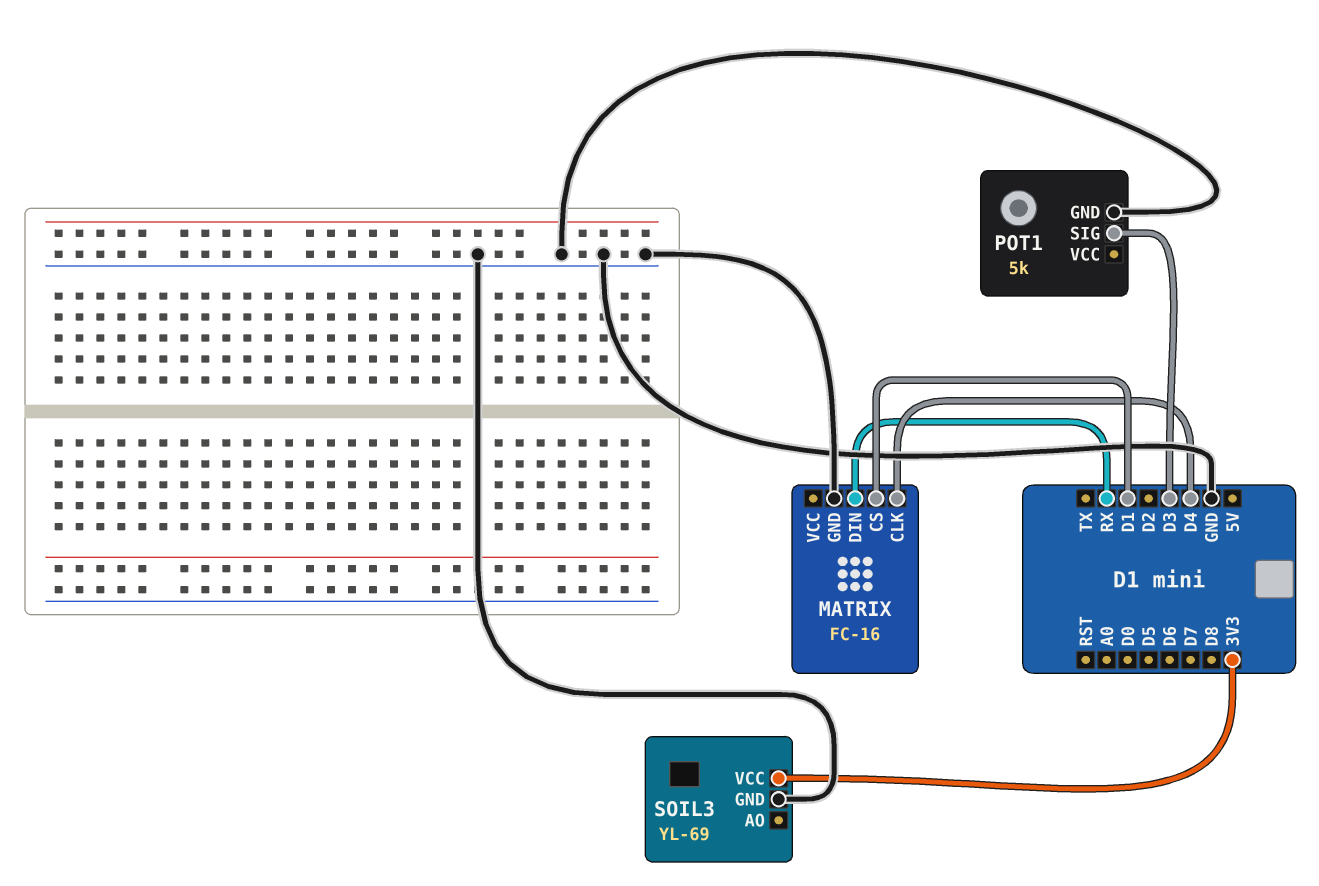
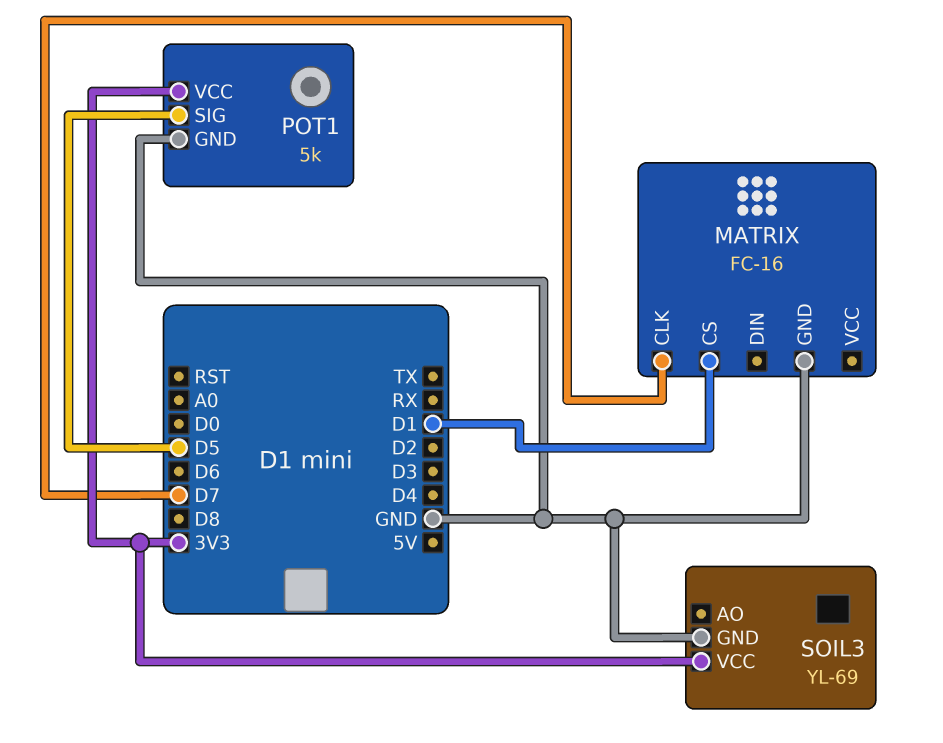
MATRIX pin CLK: D4 -> D7
MATRIX pin DIN: RX -> none
POT1 pin SIG: D3 -> D5
POT1 pin VCC: none -> 3V3

